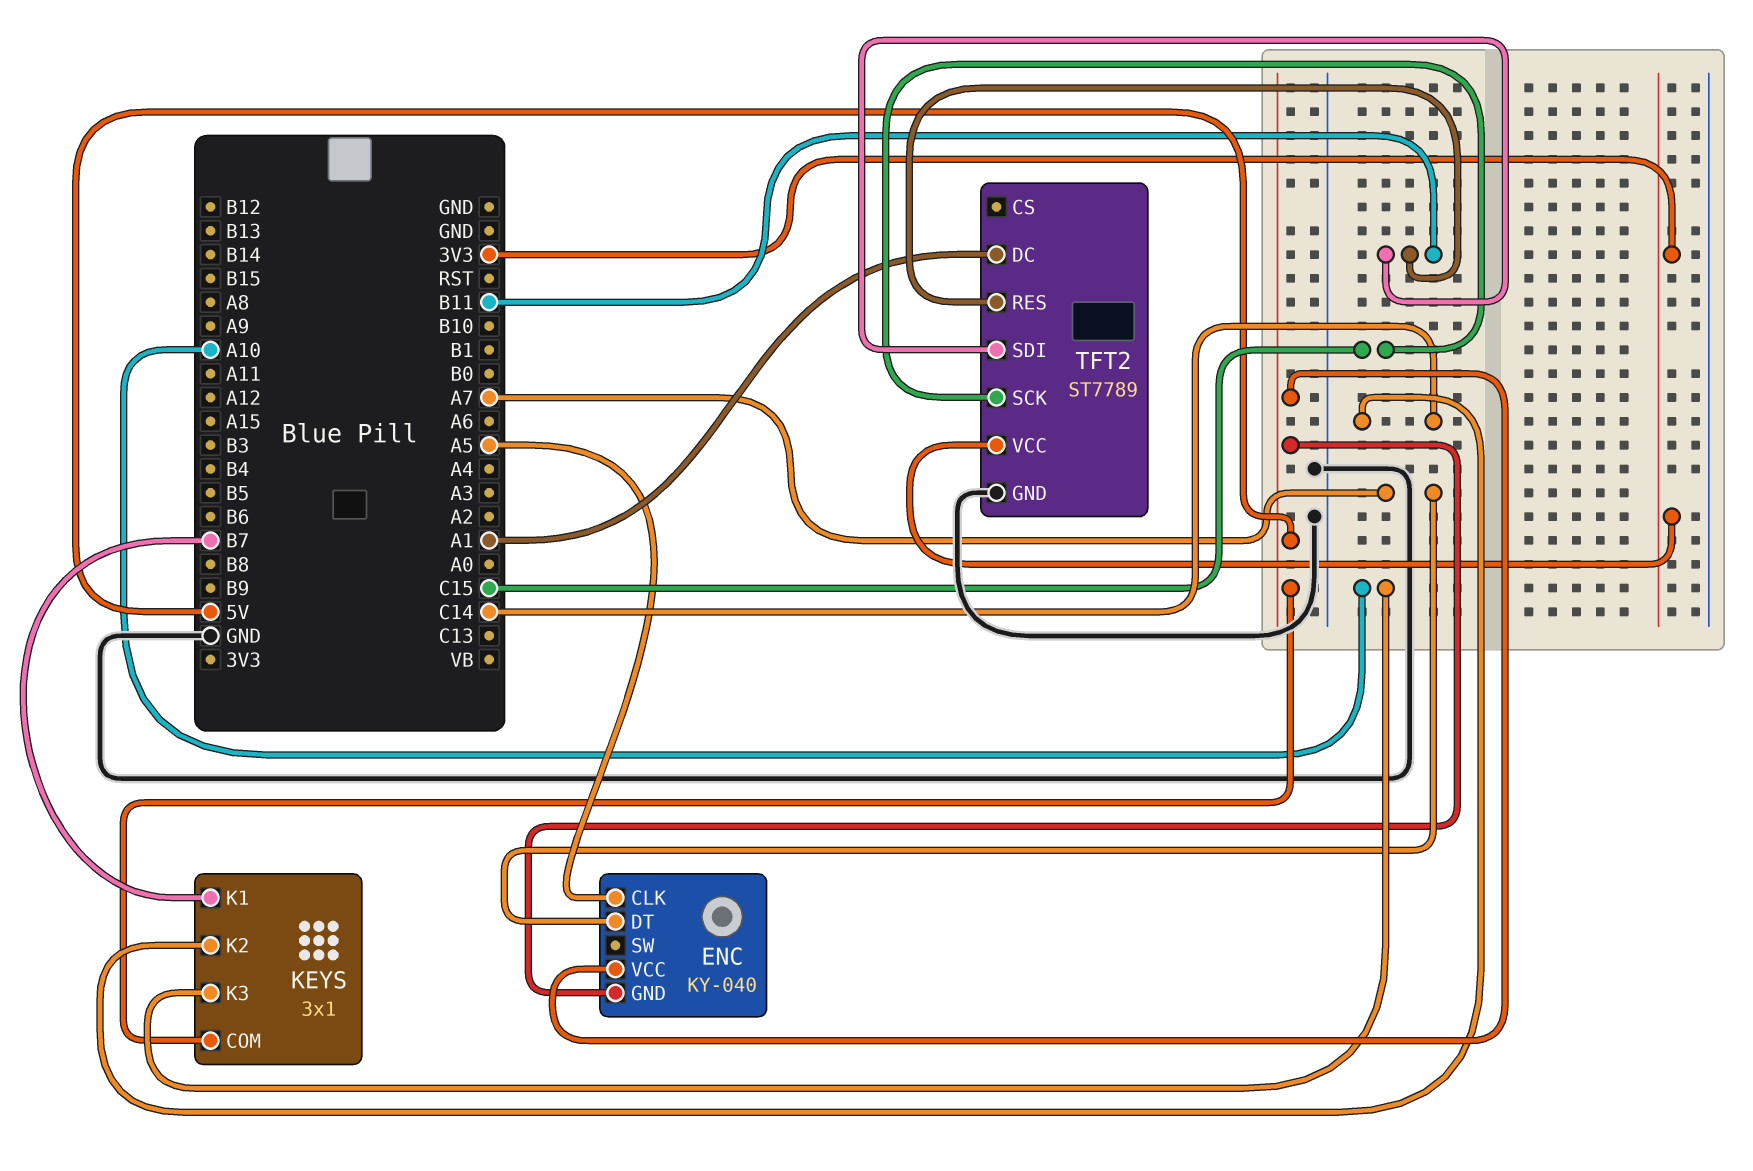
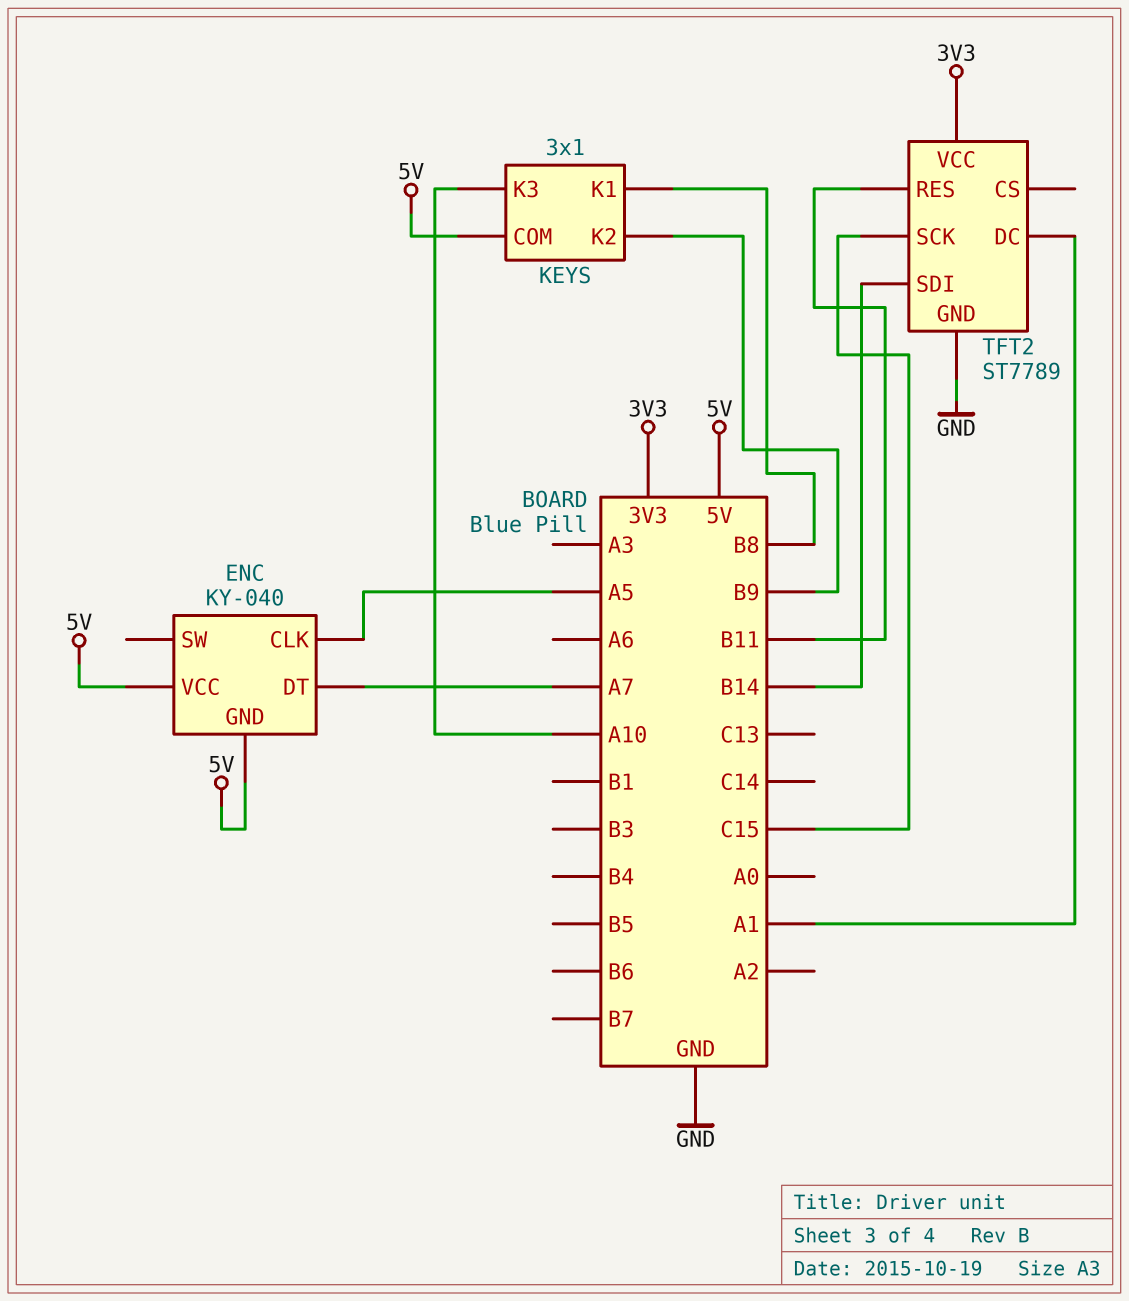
KEYS pin K1: B7 -> B8
KEYS pin K2: C14 -> B9
TFT2 pin SDI: B11 -> B14

